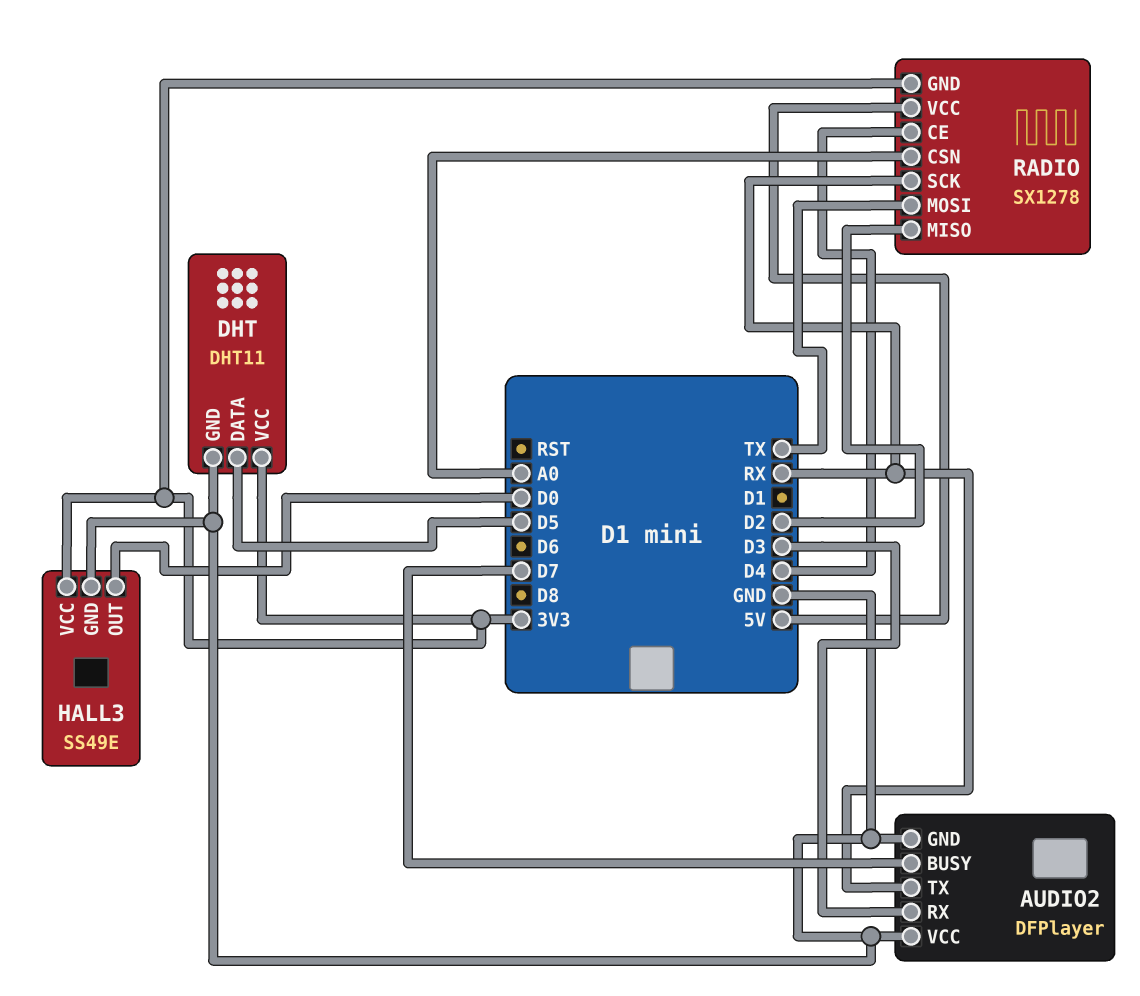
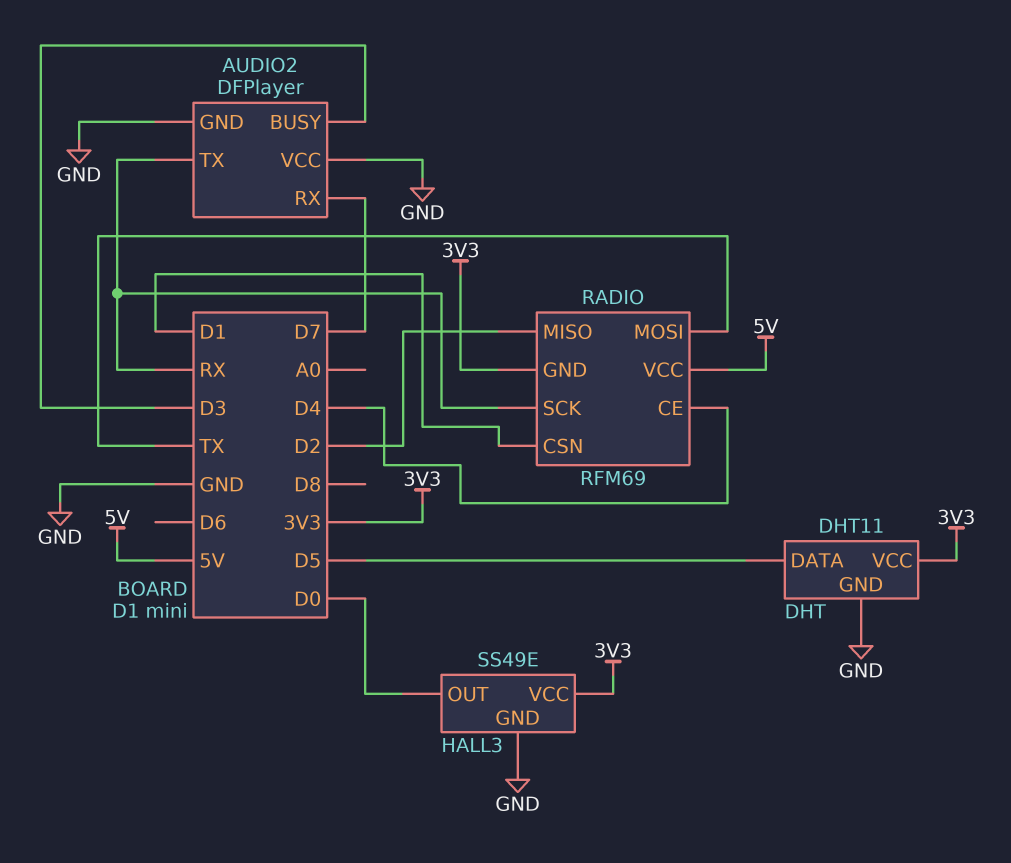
AUDIO2 pin BUSY: D7 -> D3
AUDIO2 pin RX: D3 -> D7
RADIO: SX1278 -> RFM69
RADIO pin CSN: A0 -> D1

